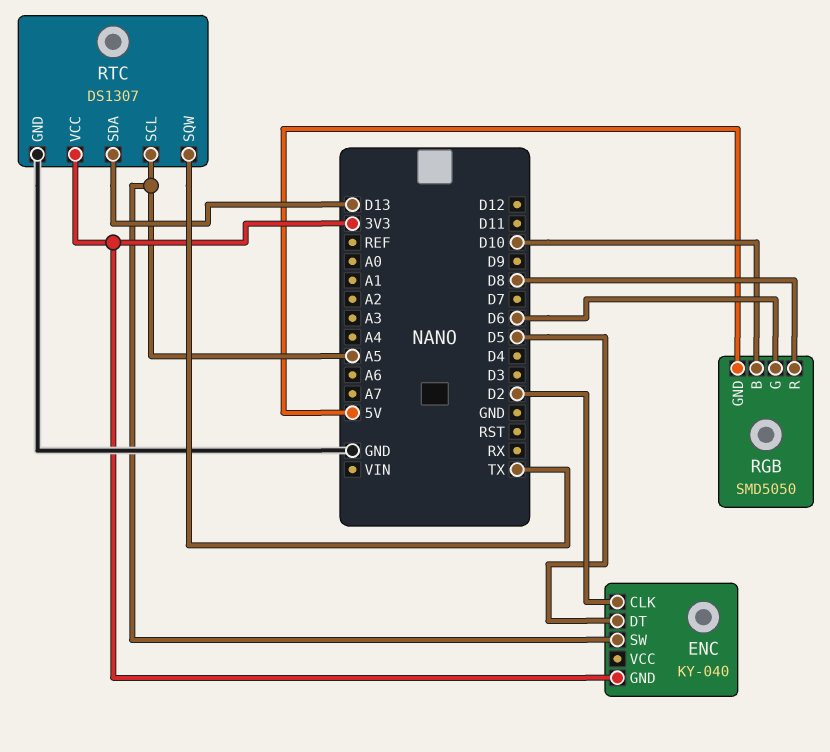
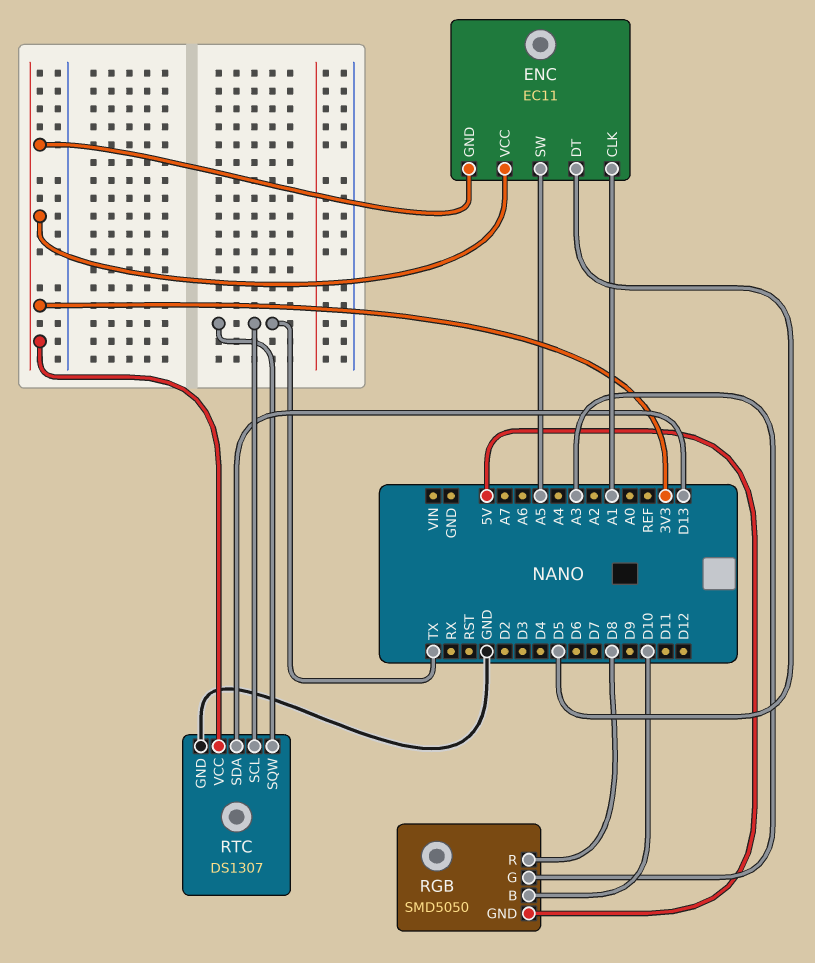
ENC: KY-040 -> EC11
ENC pin CLK: D2 -> A1
ENC pin VCC: none -> 3V3
RGB pin G: D6 -> A3
RTC pin SCL: A5 -> TX

